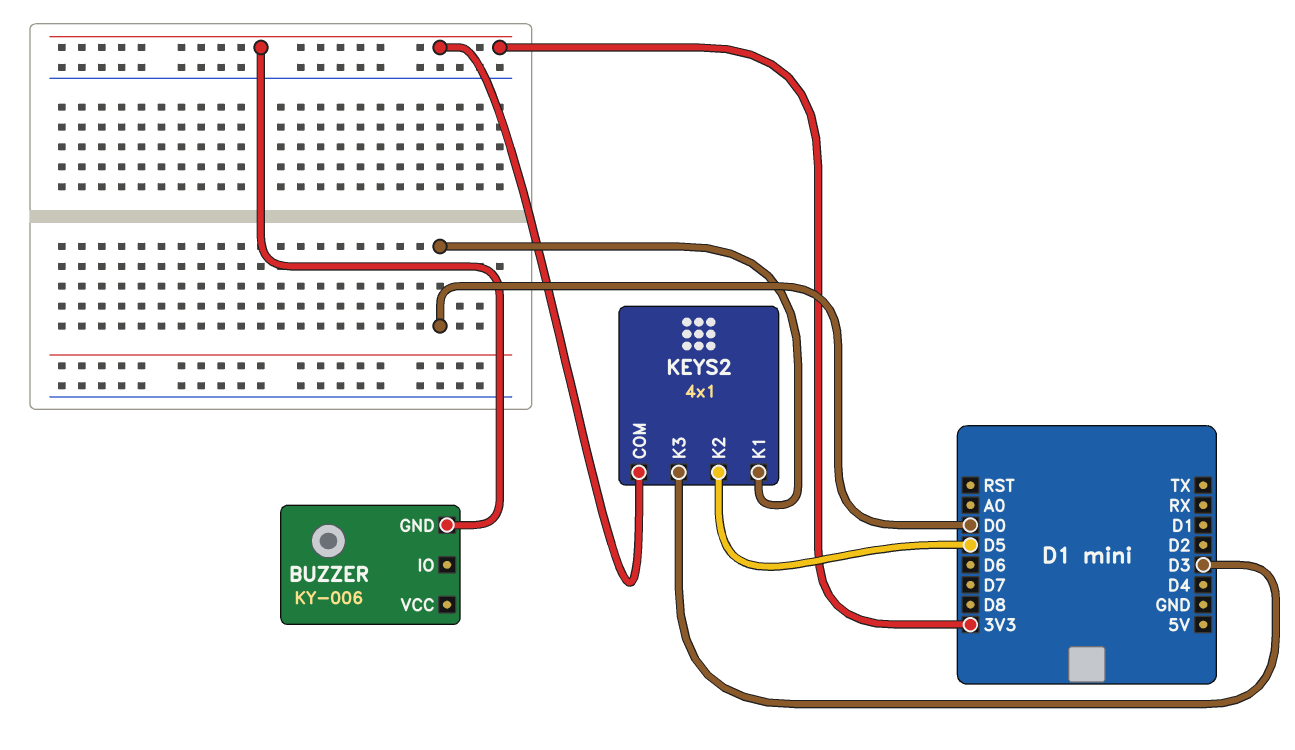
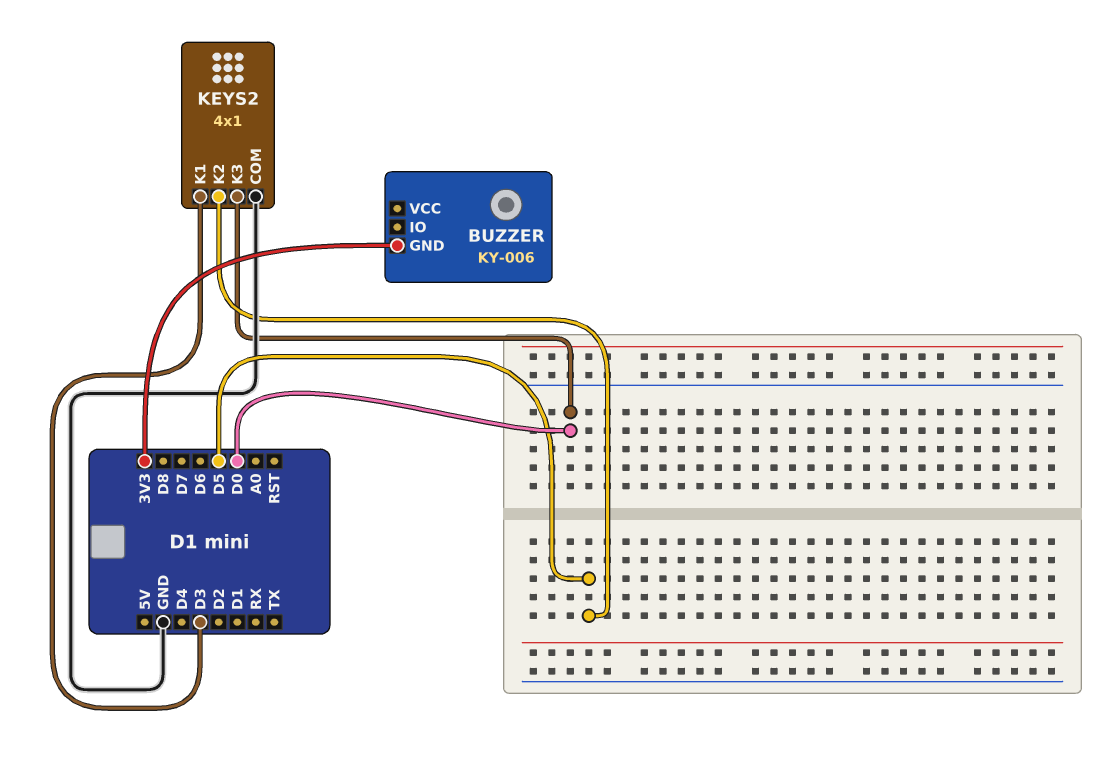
KEYS2 pin COM: 3V3 -> GND
KEYS2 pin K1: D0 -> D3
KEYS2 pin K3: D3 -> D0

